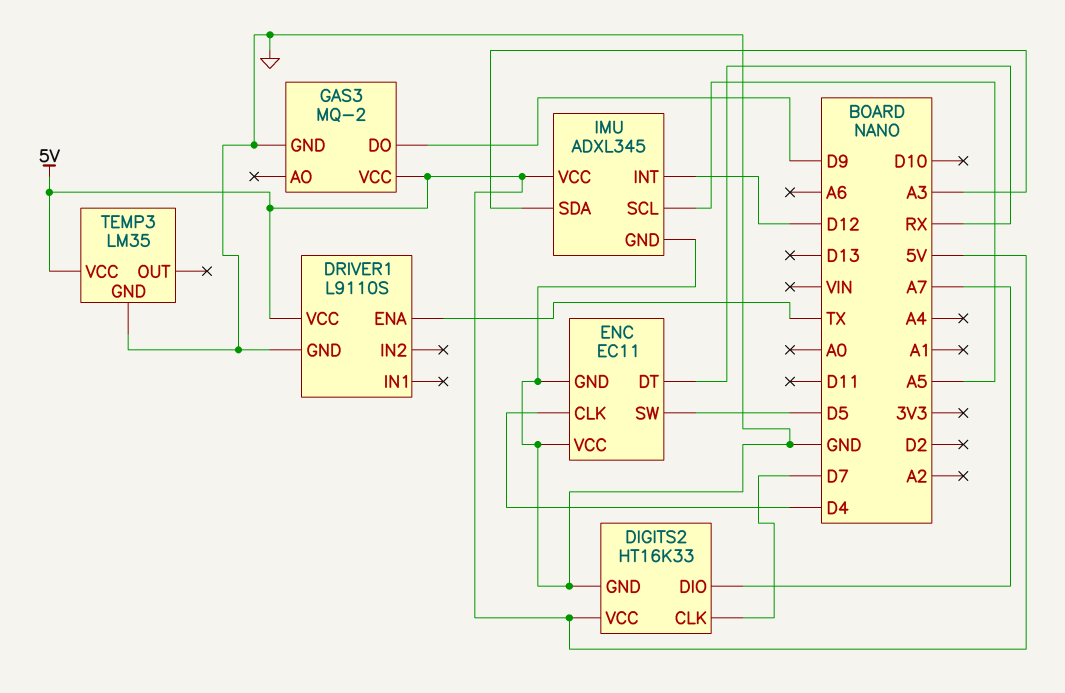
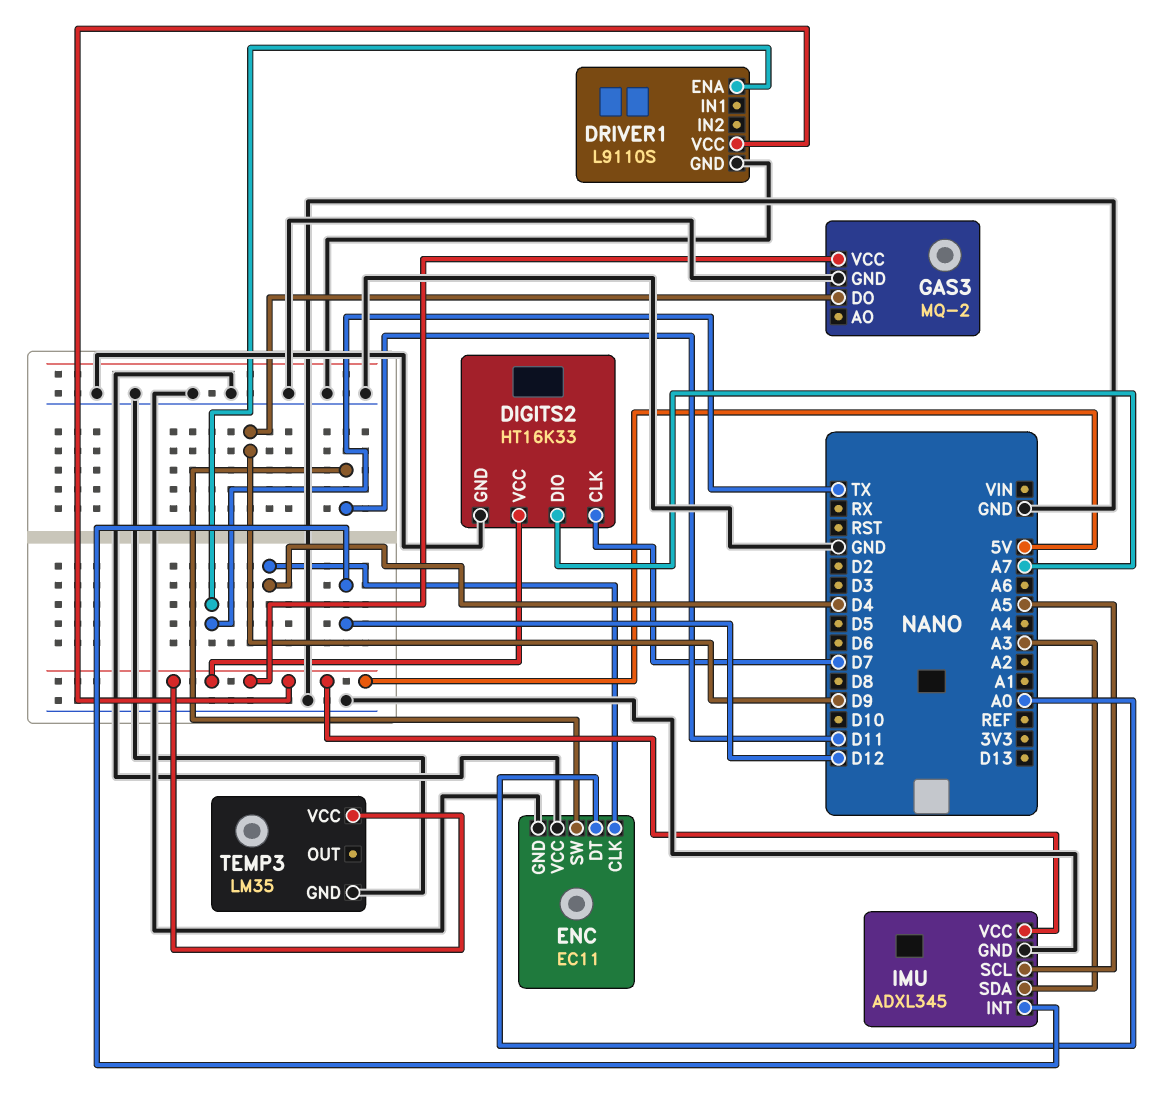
ENC pin DT: RX -> A0
ENC pin SW: D5 -> D11

